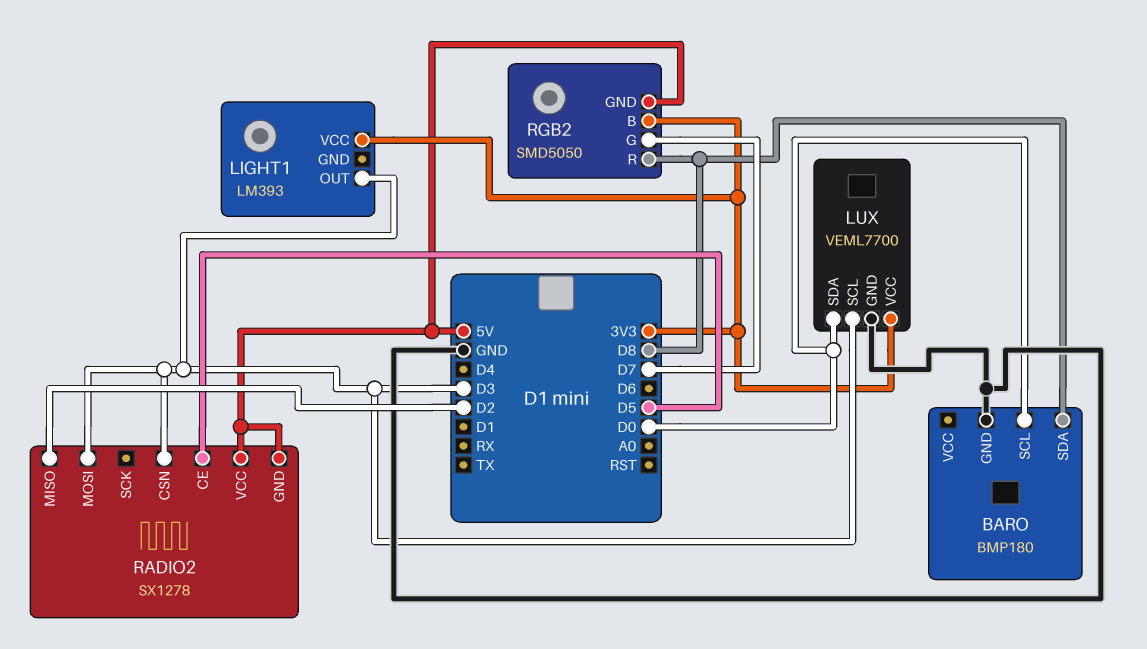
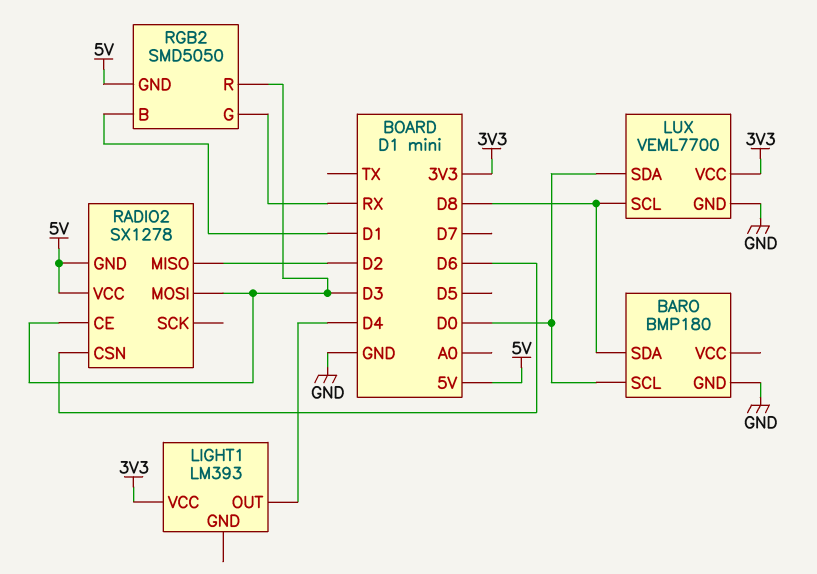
LIGHT1 pin OUT: D3 -> D4
LUX pin SCL: D3 -> D8
RADIO2 pin CE: D5 -> D3
RADIO2 pin CSN: D3 -> D6
RGB2 pin B: 3V3 -> D1
RGB2 pin G: D7 -> RX
RGB2 pin R: D8 -> D3

